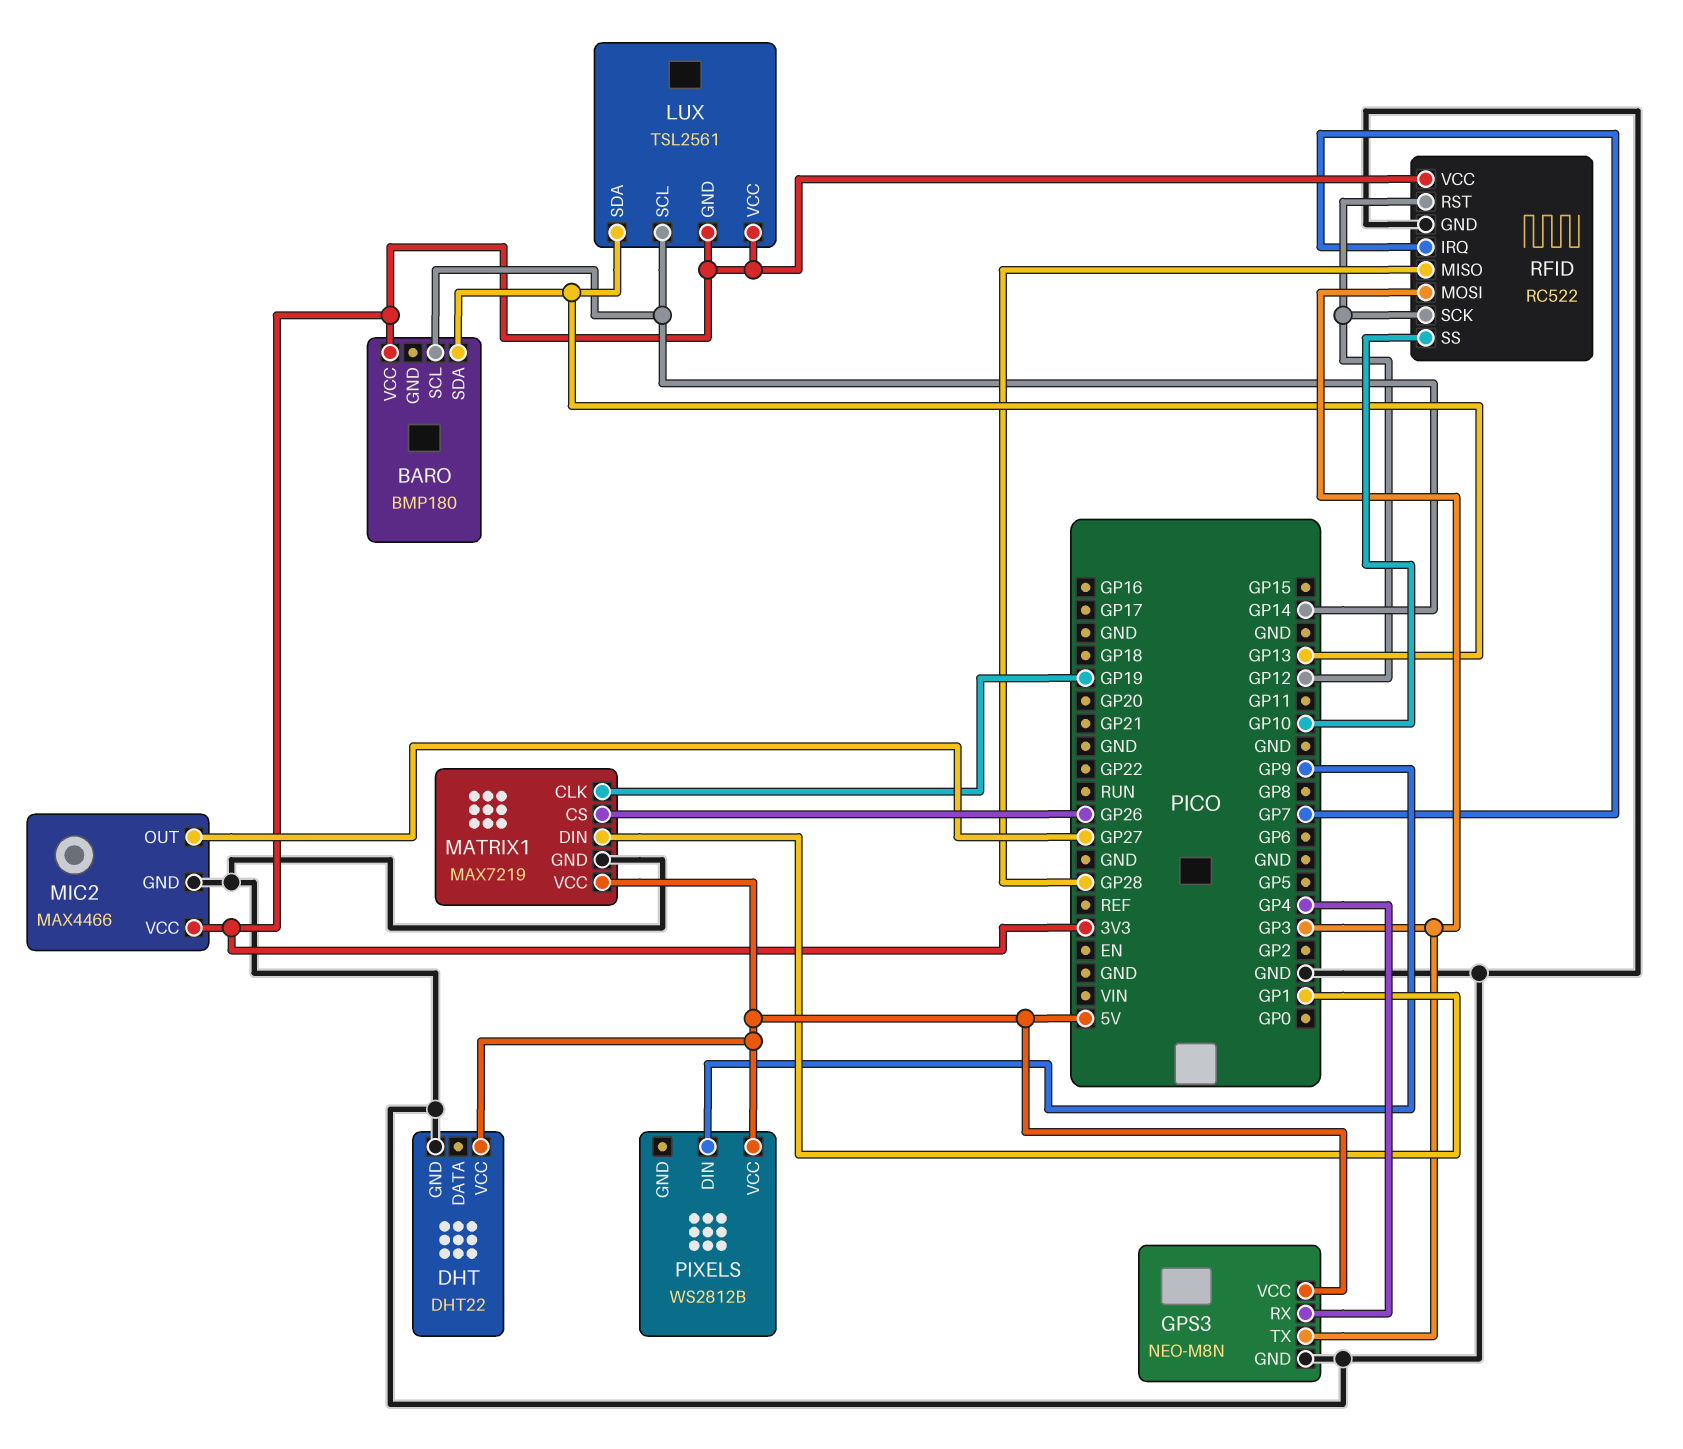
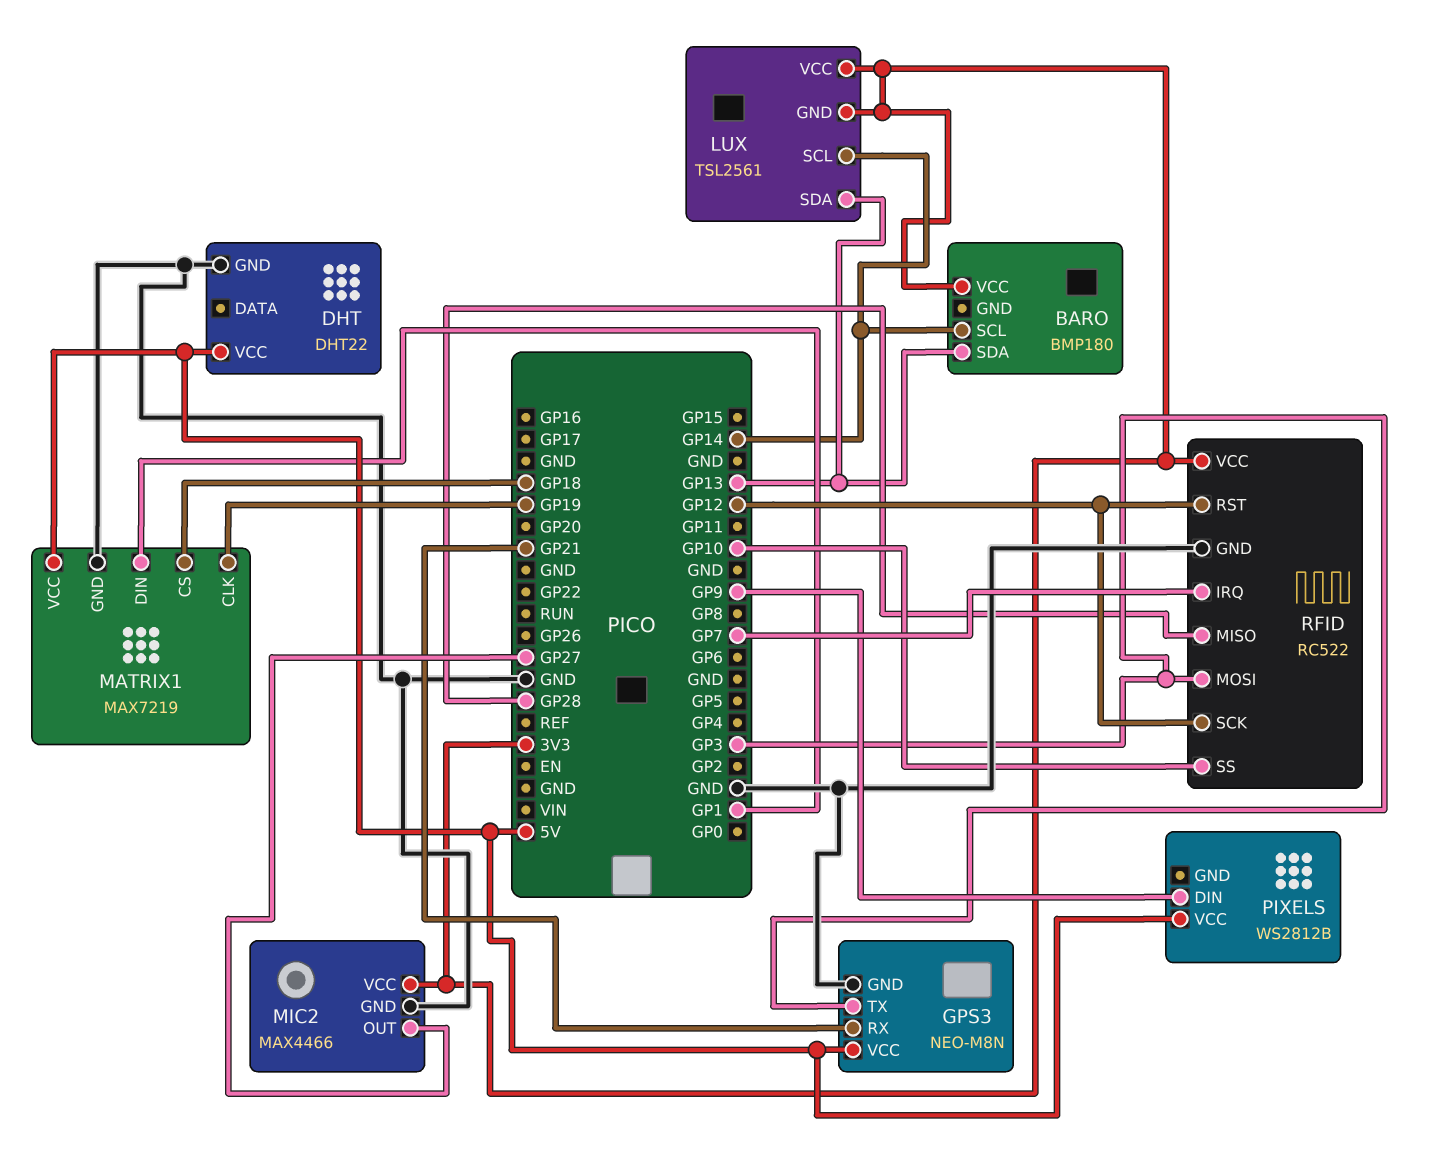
GPS3 pin RX: GP4 -> GP21
MATRIX1 pin CS: GP26 -> GP18

